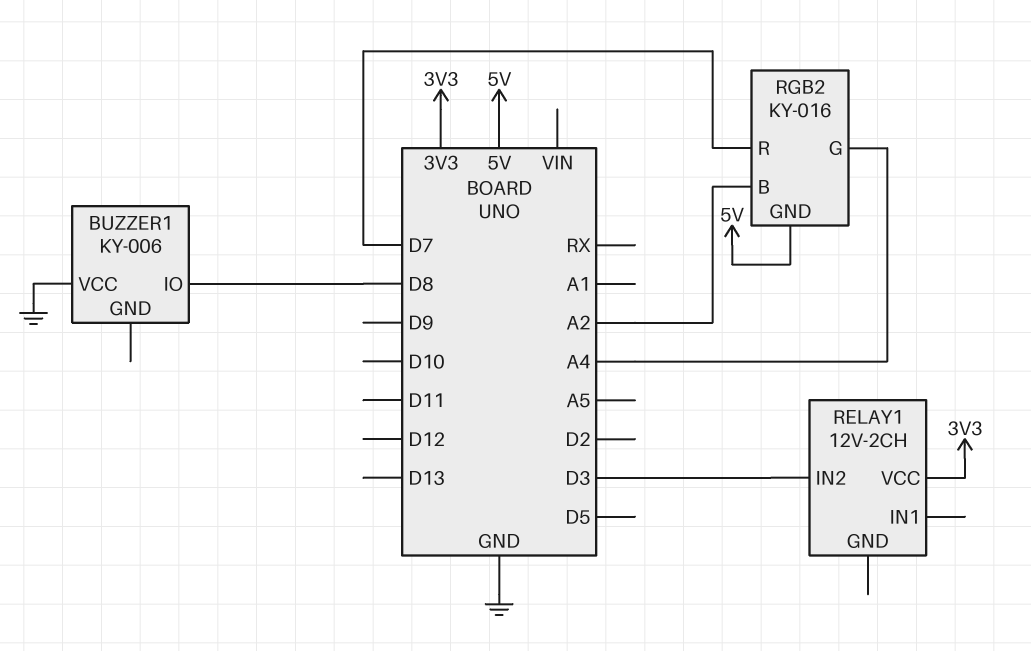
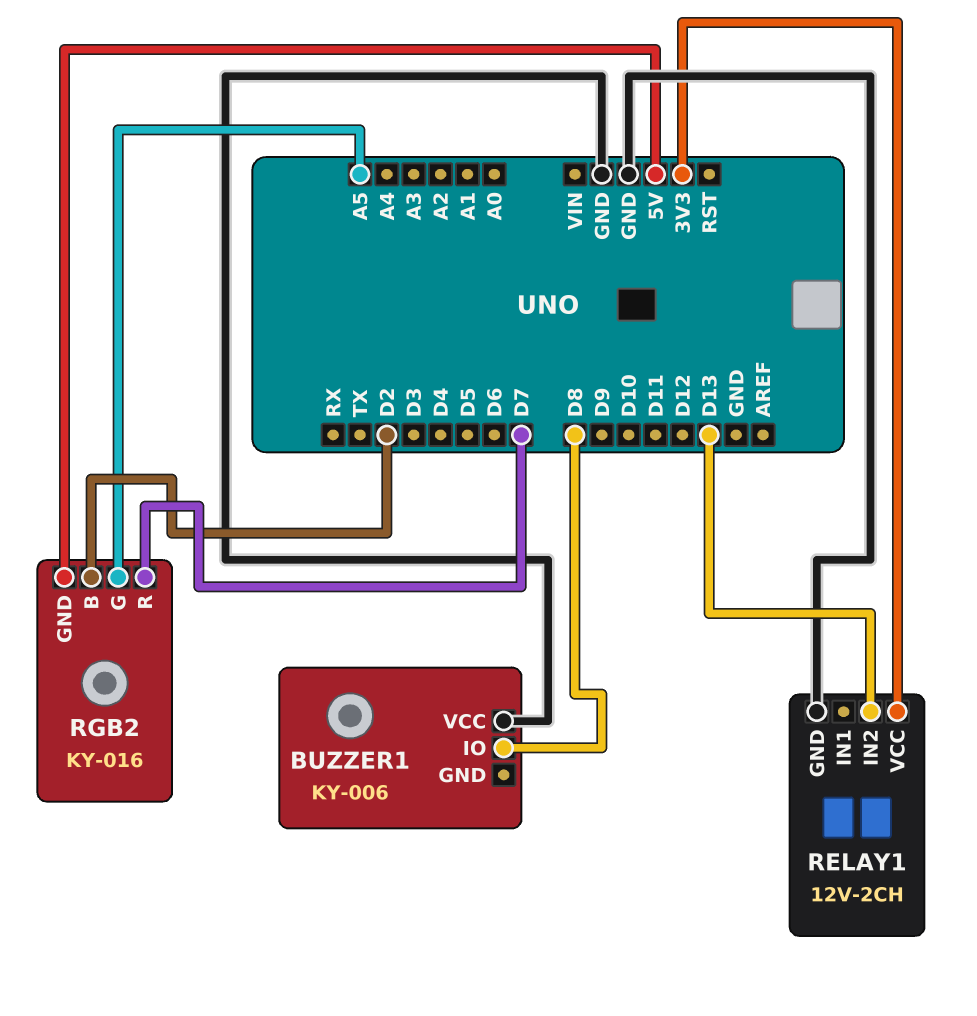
RELAY1 pin GND: none -> GND
RELAY1 pin IN2: D3 -> D13
RGB2 pin B: A2 -> D2
RGB2 pin G: A4 -> A5

